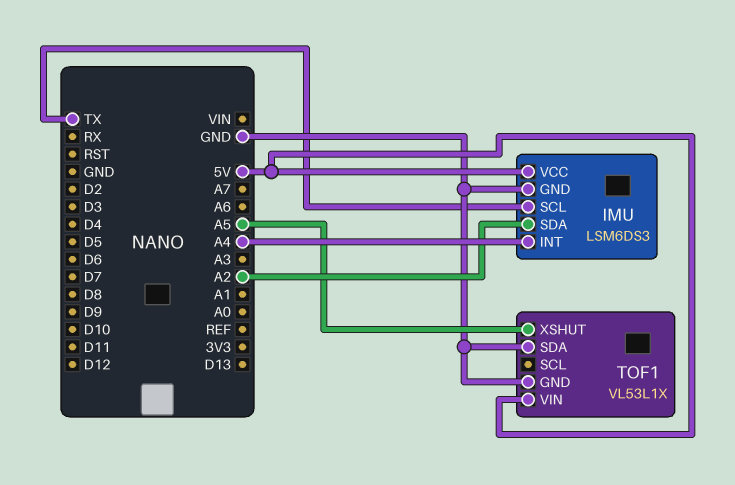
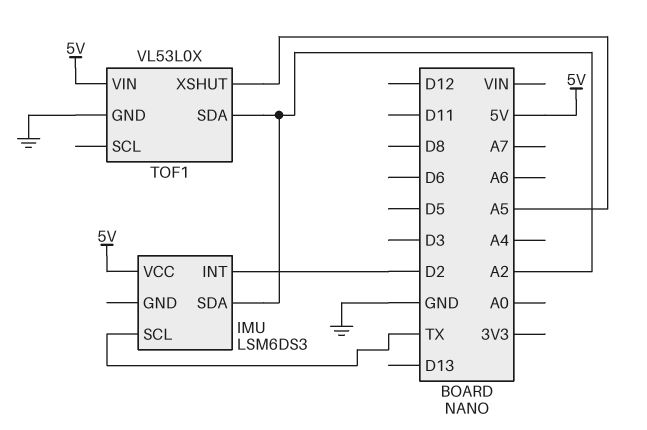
IMU pin GND: GND -> none
IMU pin INT: A4 -> D2
TOF1: VL53L1X -> VL53L0X
TOF1 pin SDA: GND -> A2

